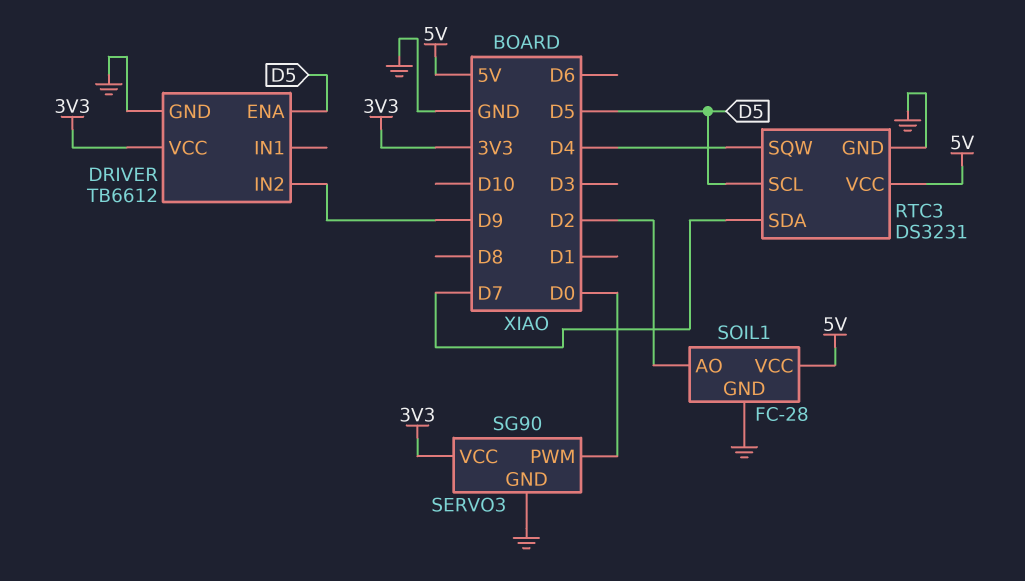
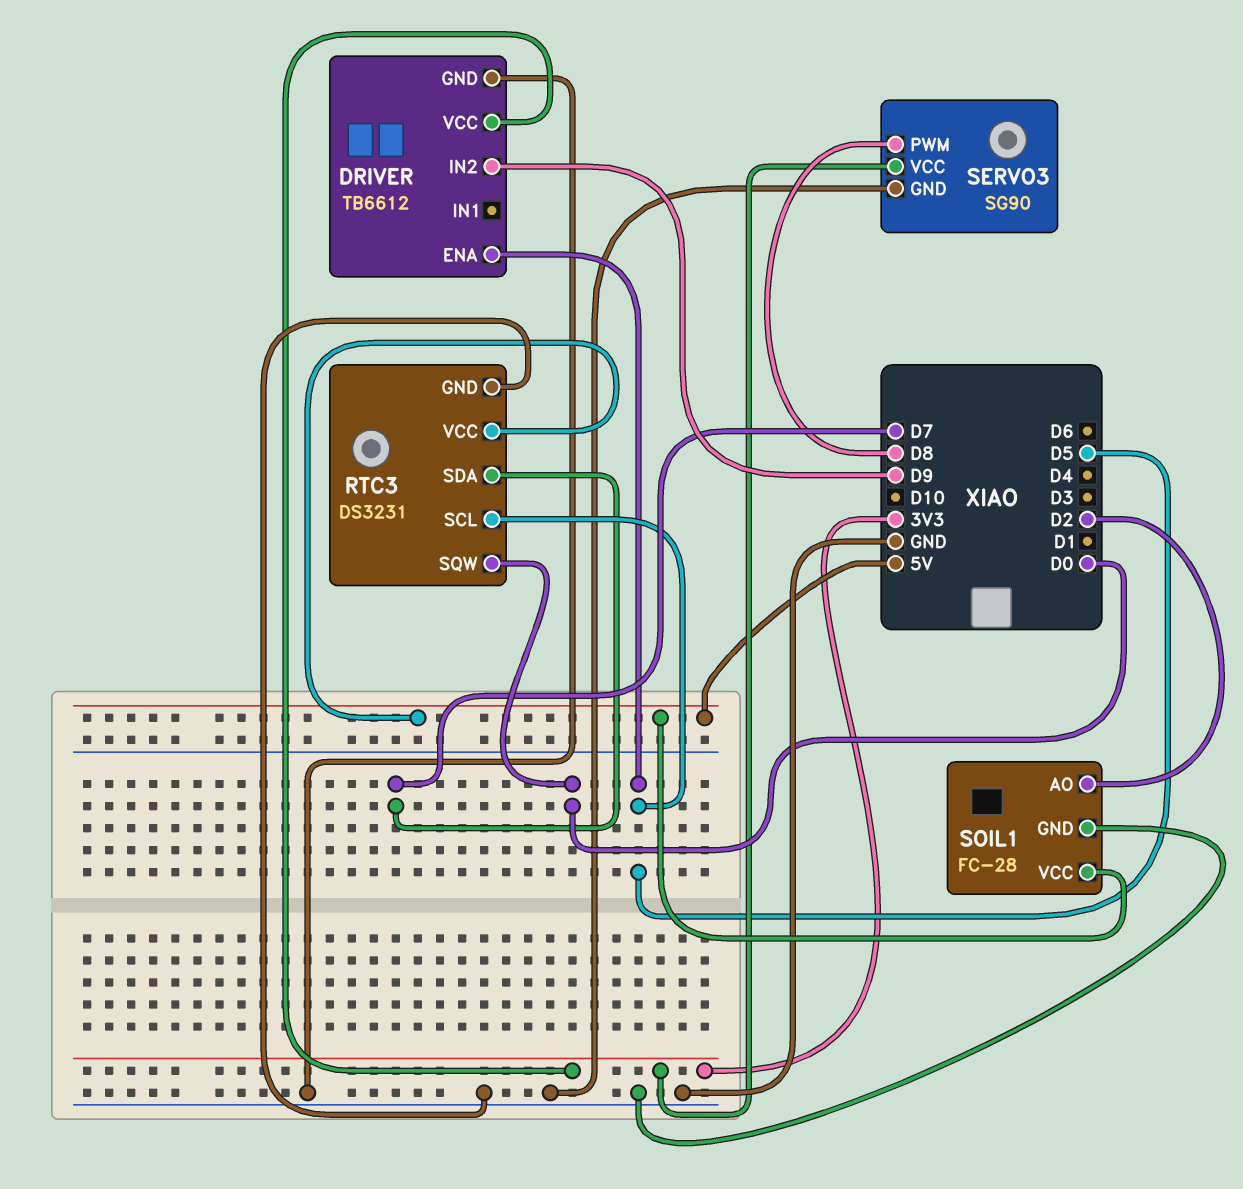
RTC3 pin SQW: D4 -> D0
SERVO3 pin PWM: D0 -> D8

